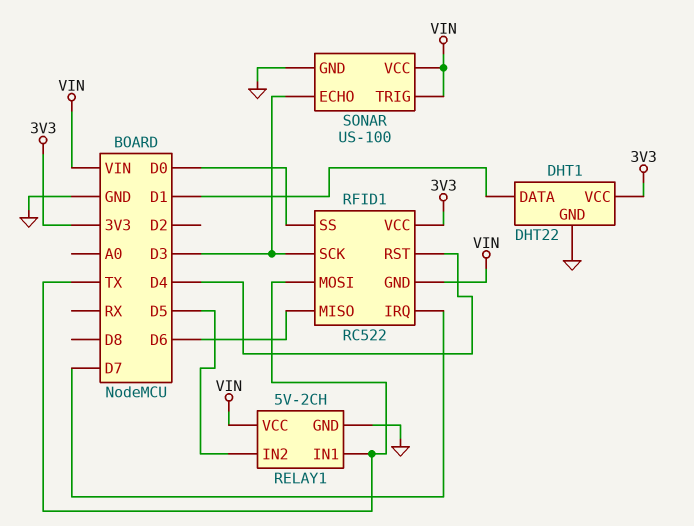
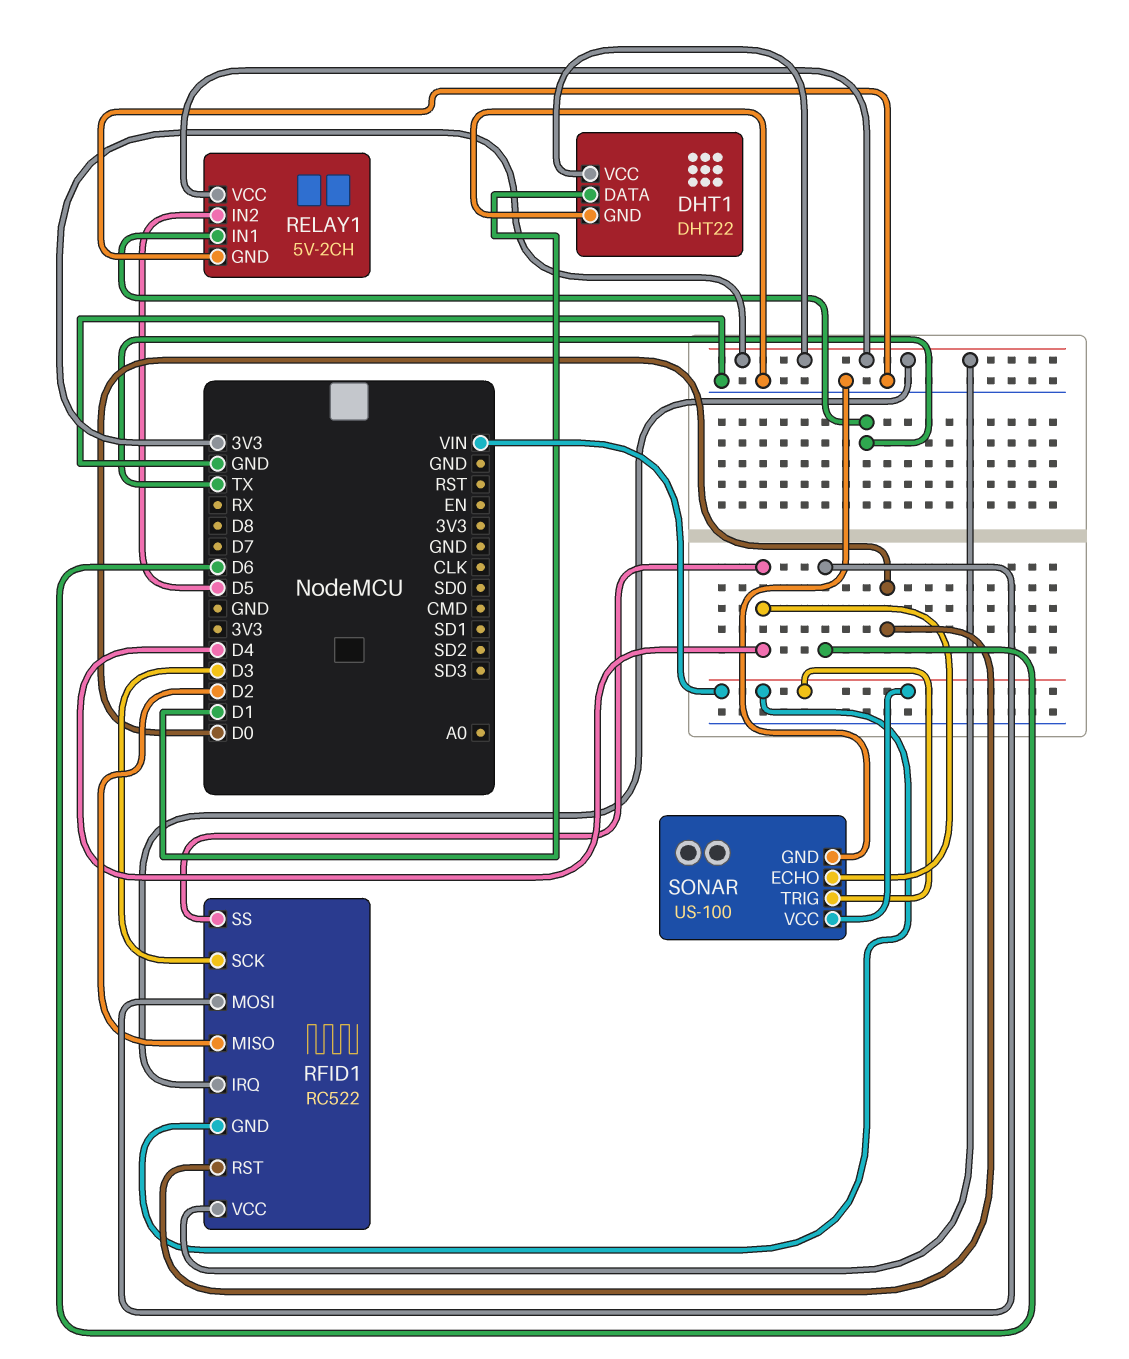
RELAY1 pin VCC: VIN -> 3V3
RFID1 pin IRQ: D7 -> 3V3
RFID1 pin MISO: D6 -> D2
RFID1 pin MOSI: TX -> D6
RFID1 pin RST: D4 -> D0
RFID1 pin SS: D0 -> D4
SONAR pin ECHO: D3 -> D4

